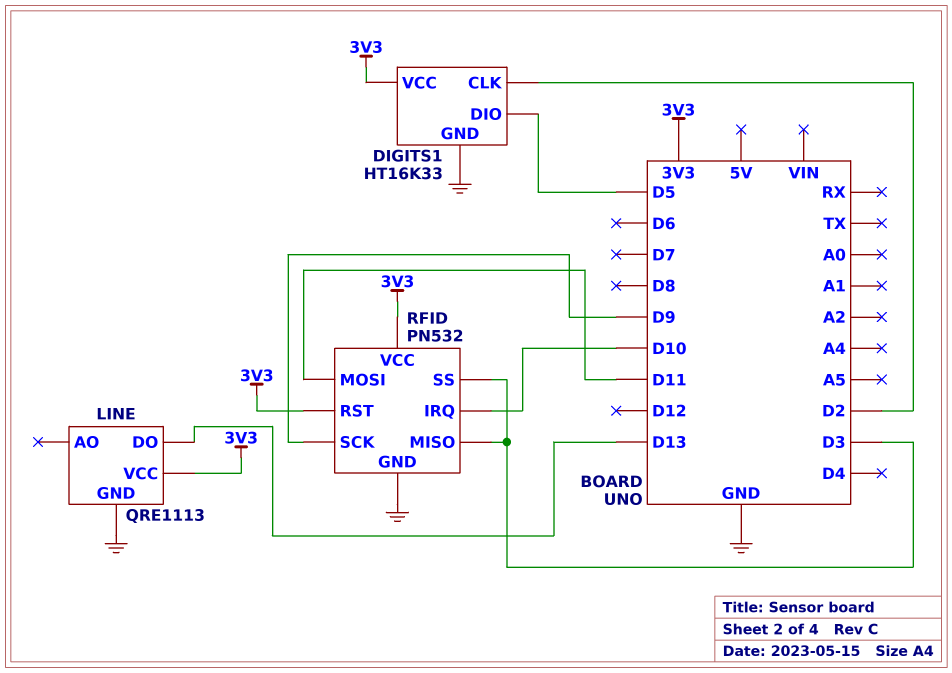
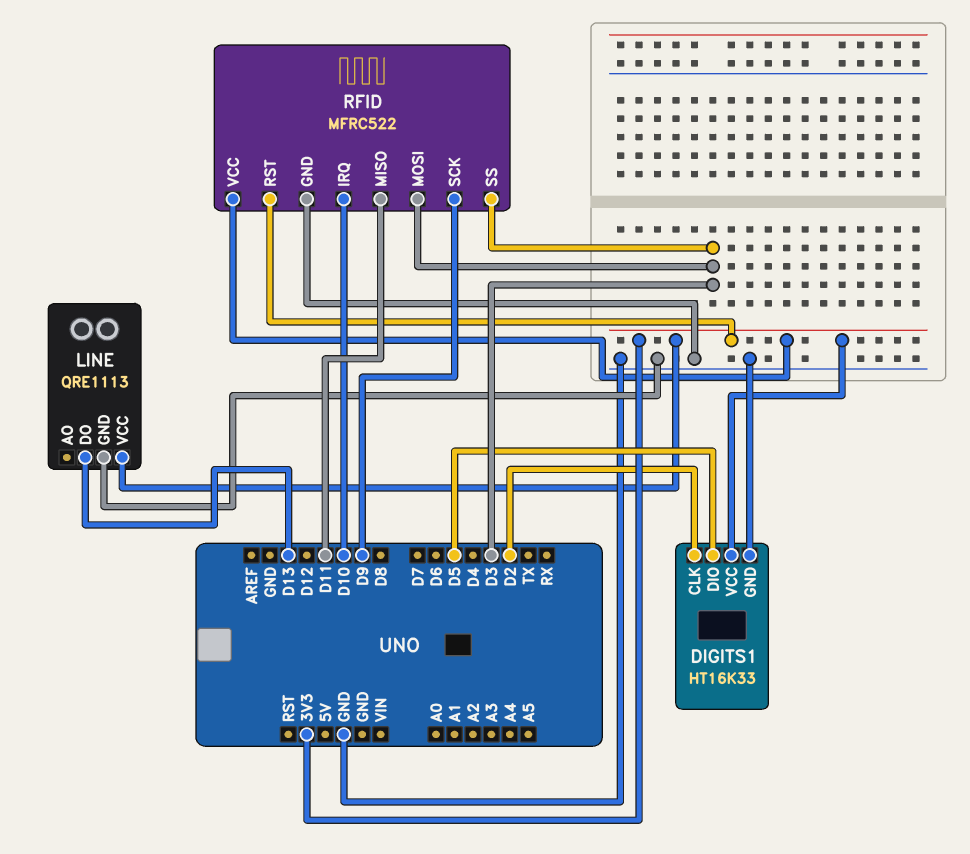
RFID: PN532 -> MFRC522
RFID pin MISO: D3 -> D11
RFID pin MOSI: D11 -> D3

